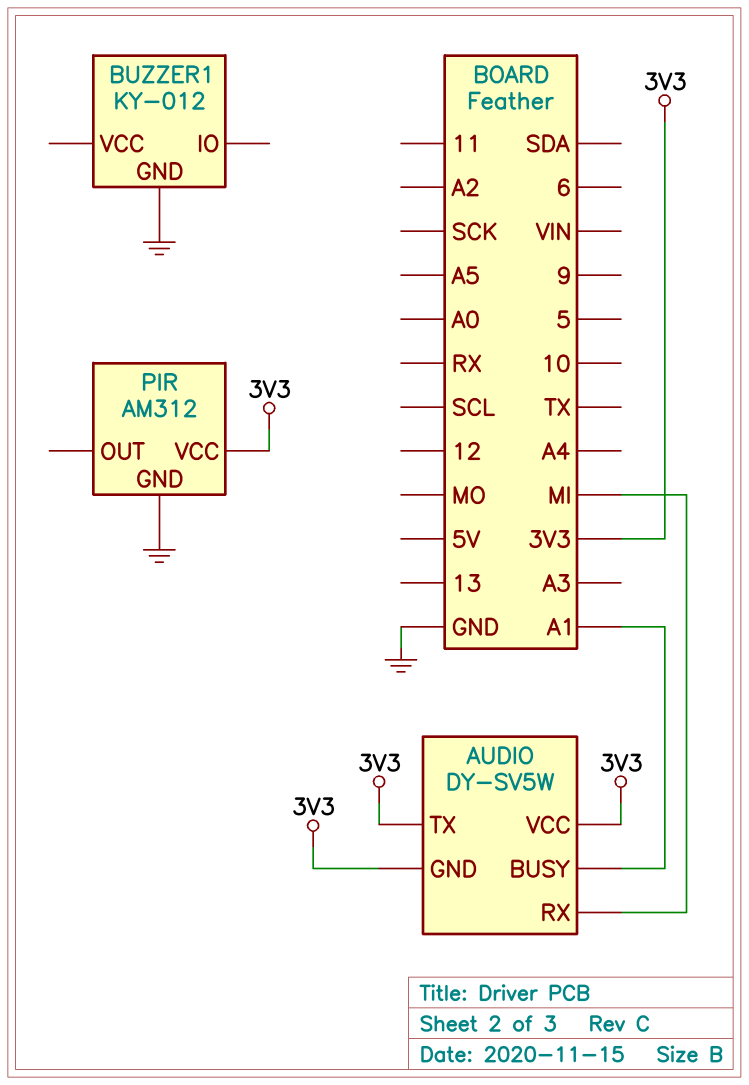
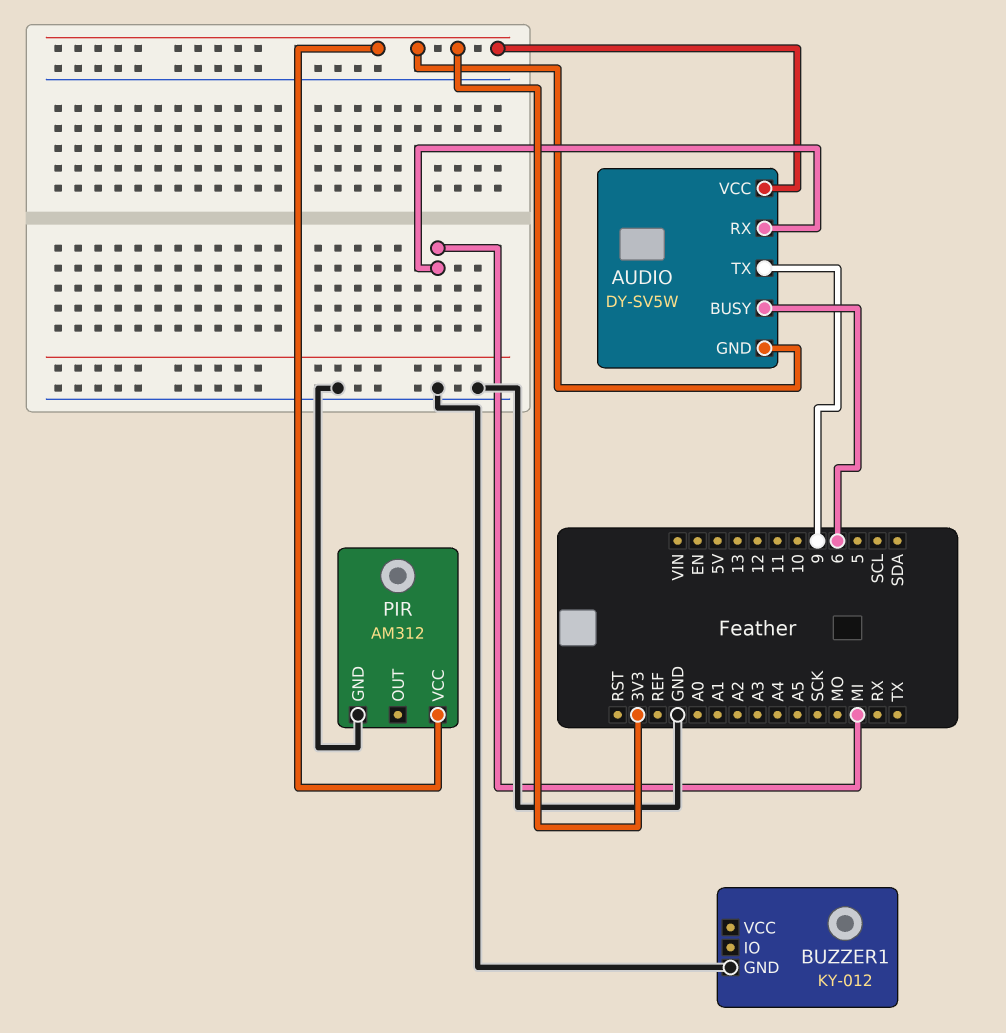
AUDIO pin BUSY: A1 -> 6
AUDIO pin TX: 3V3 -> 9

